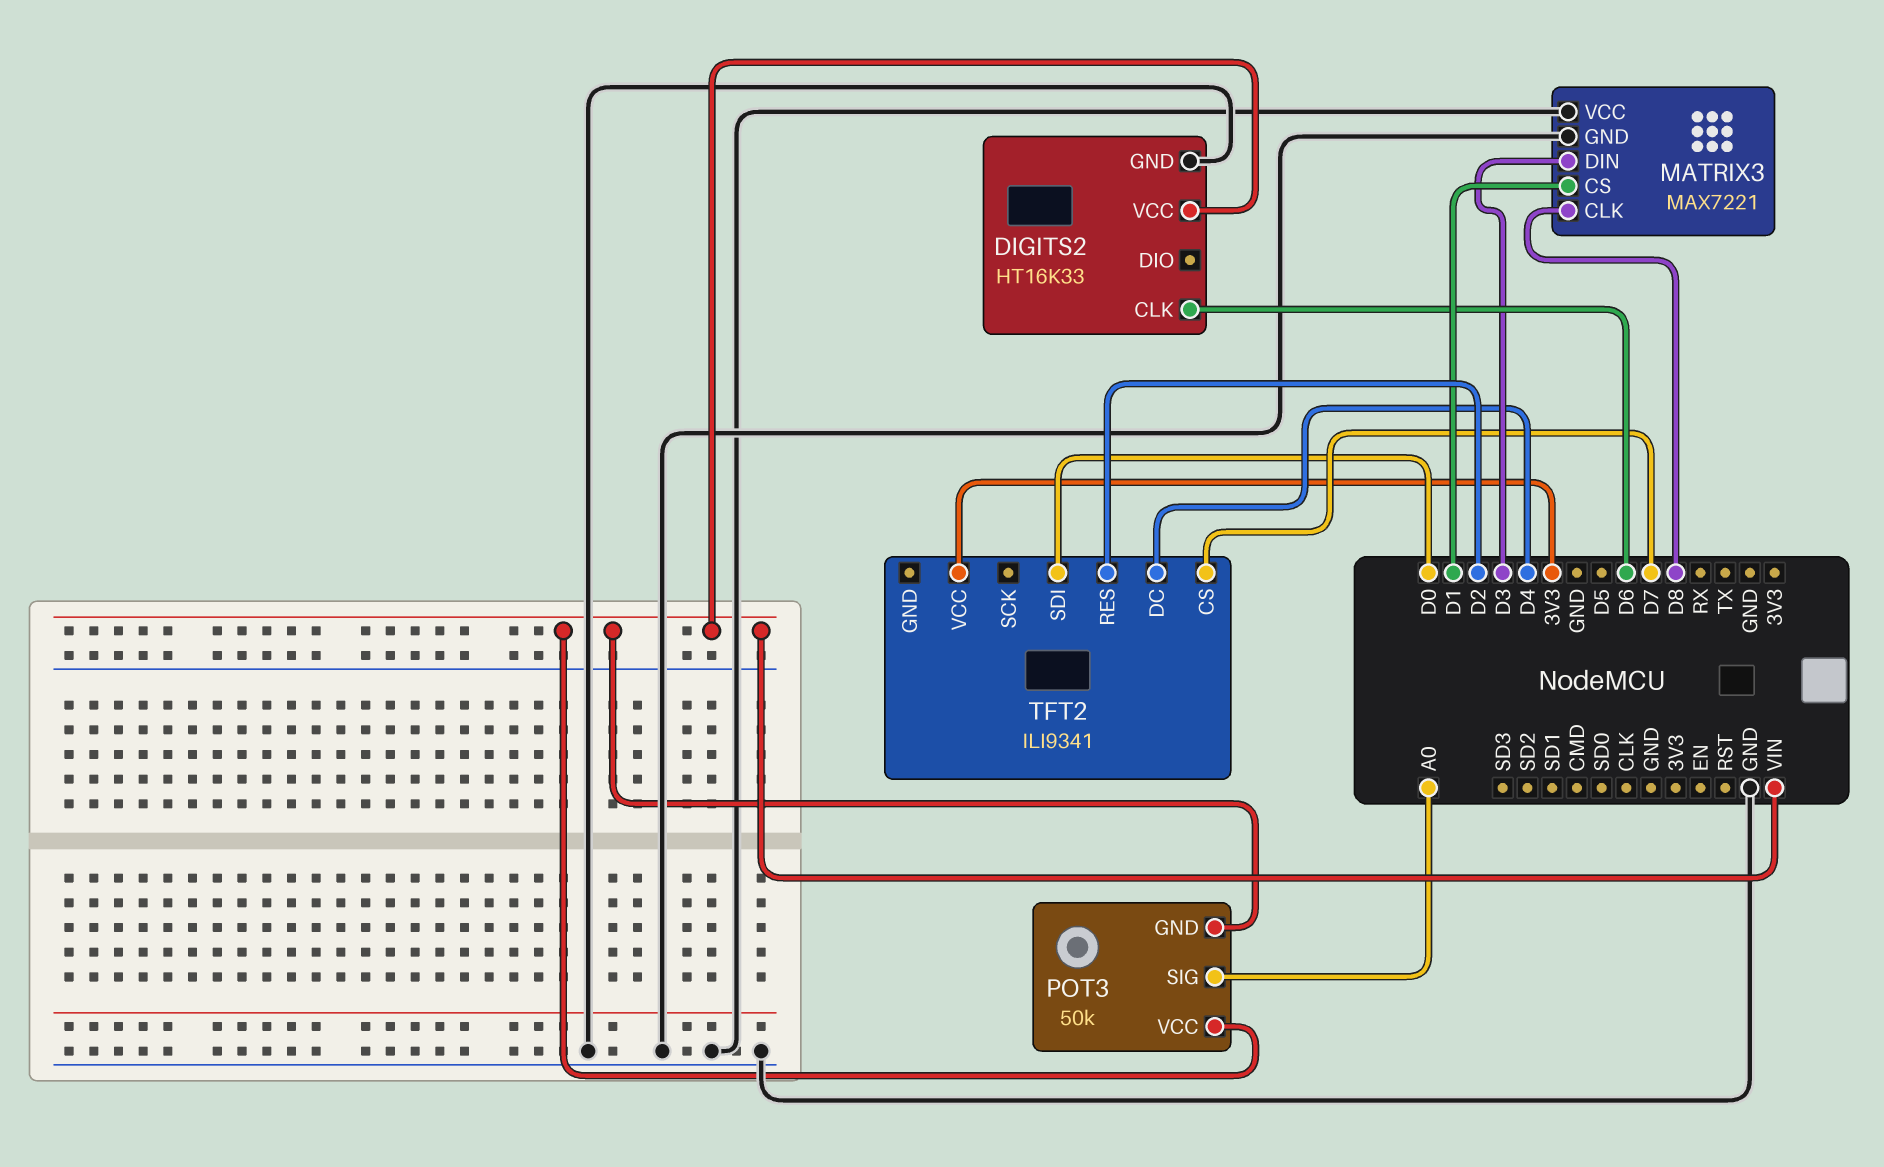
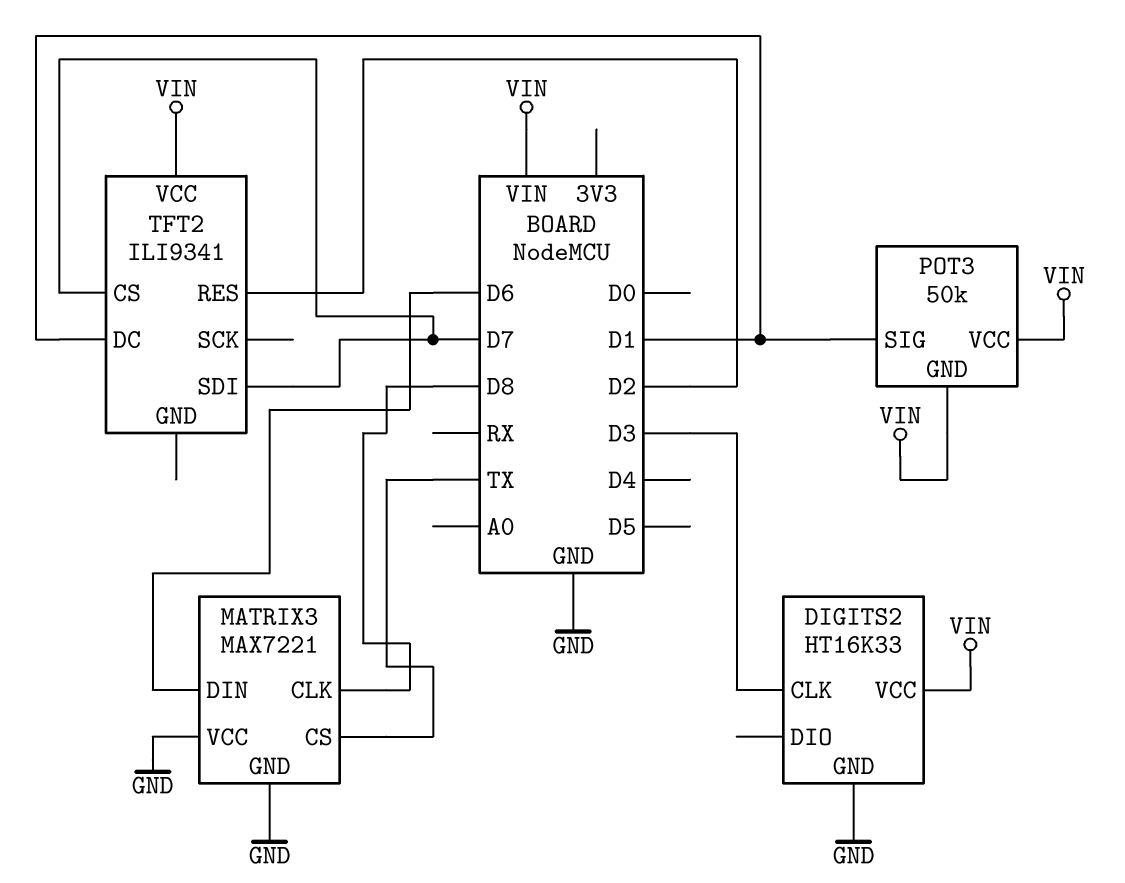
DIGITS2 pin CLK: D6 -> D3
MATRIX3 pin CS: D1 -> TX
MATRIX3 pin DIN: D3 -> D6
POT3 pin SIG: A0 -> D1
TFT2 pin DC: D4 -> D1
TFT2 pin SDI: D0 -> D7
TFT2 pin VCC: 3V3 -> VIN

